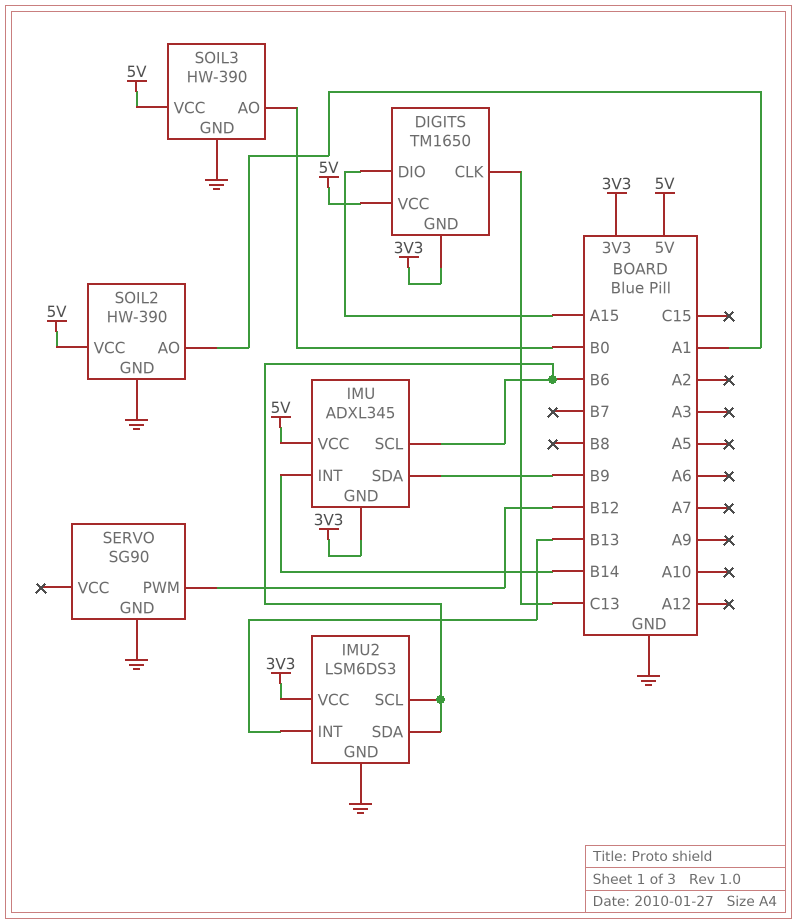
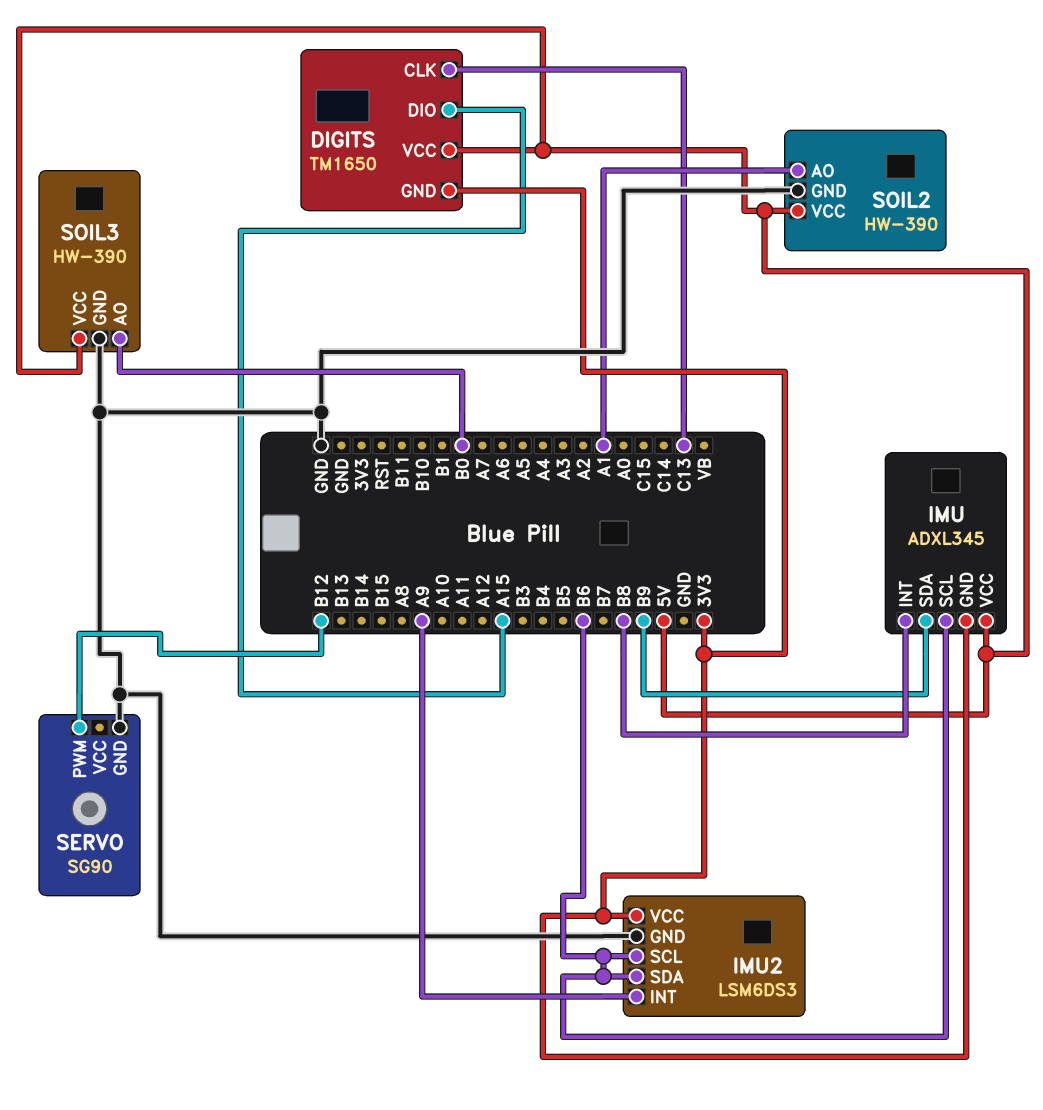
IMU pin INT: B14 -> B8
IMU2 pin INT: B13 -> A9

